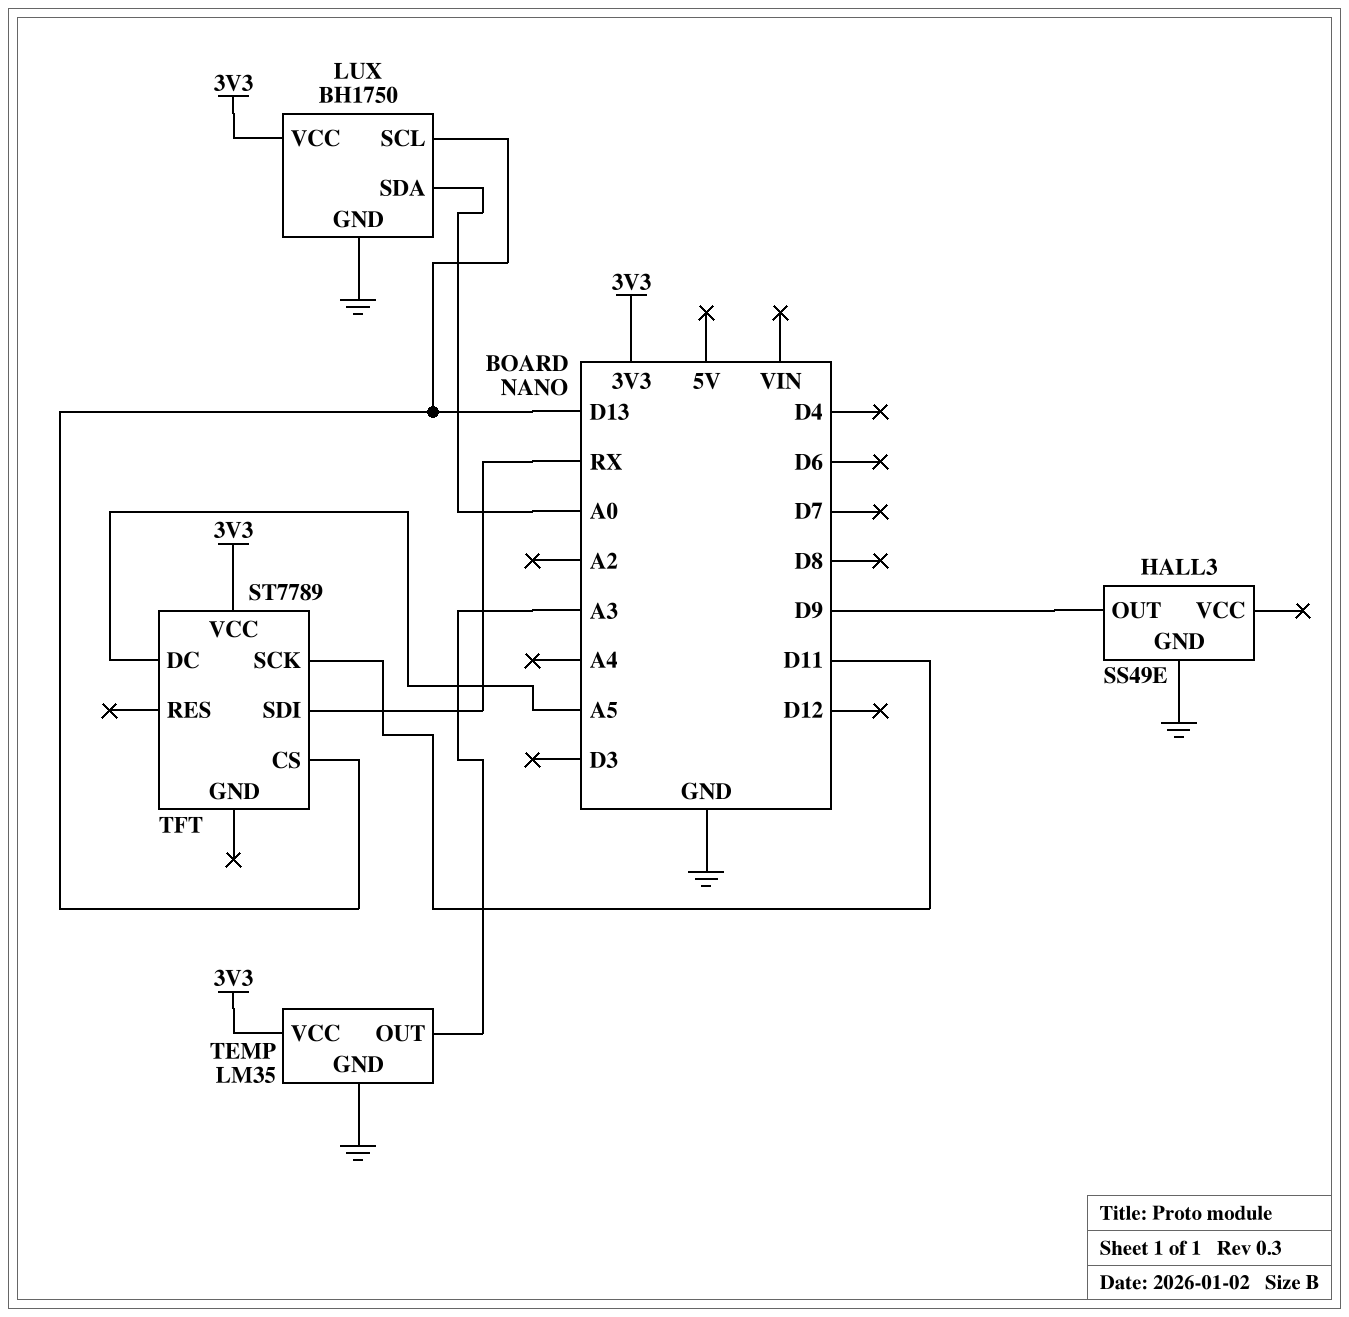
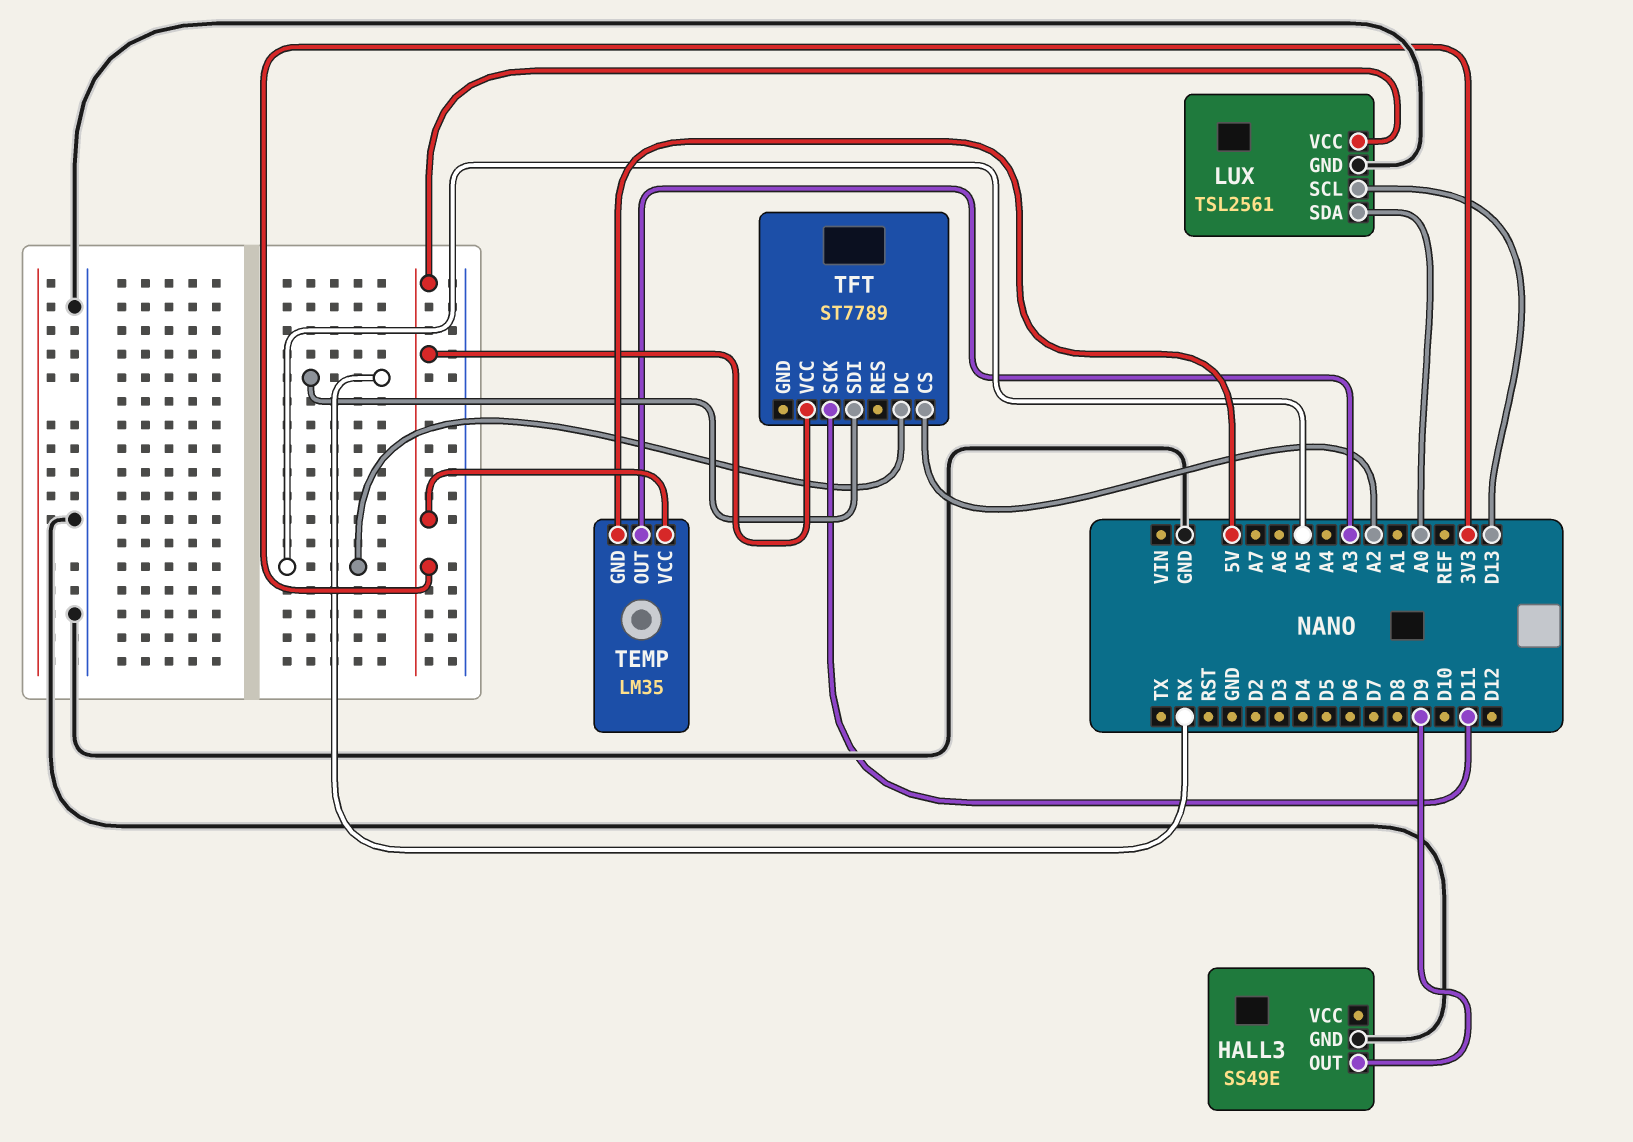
LUX: BH1750 -> TSL2561
TEMP pin GND: GND -> 5V
TFT pin CS: D13 -> A2

